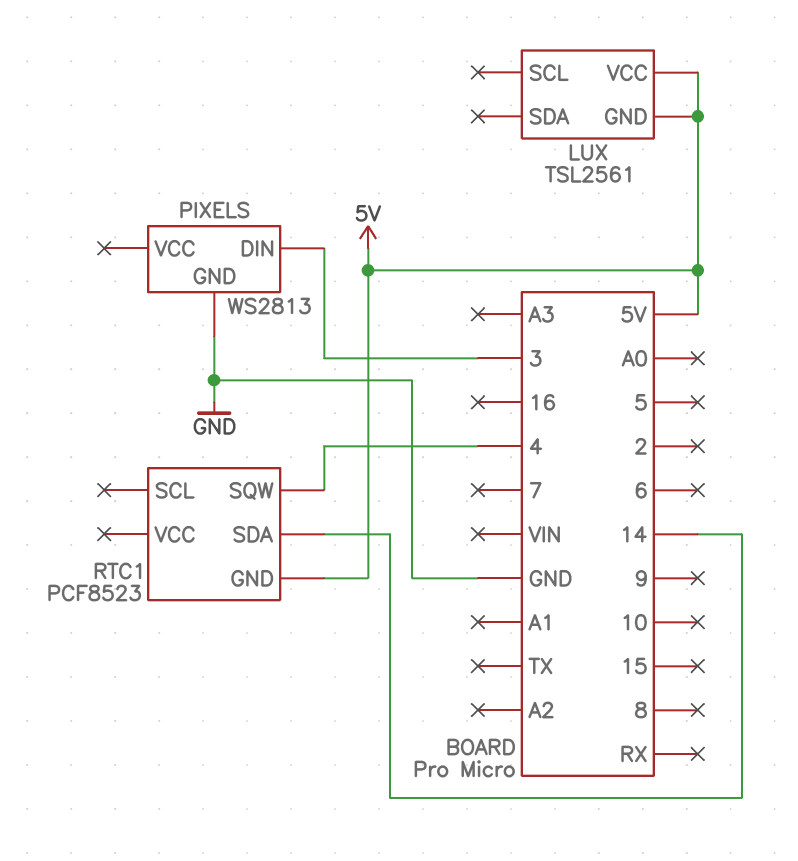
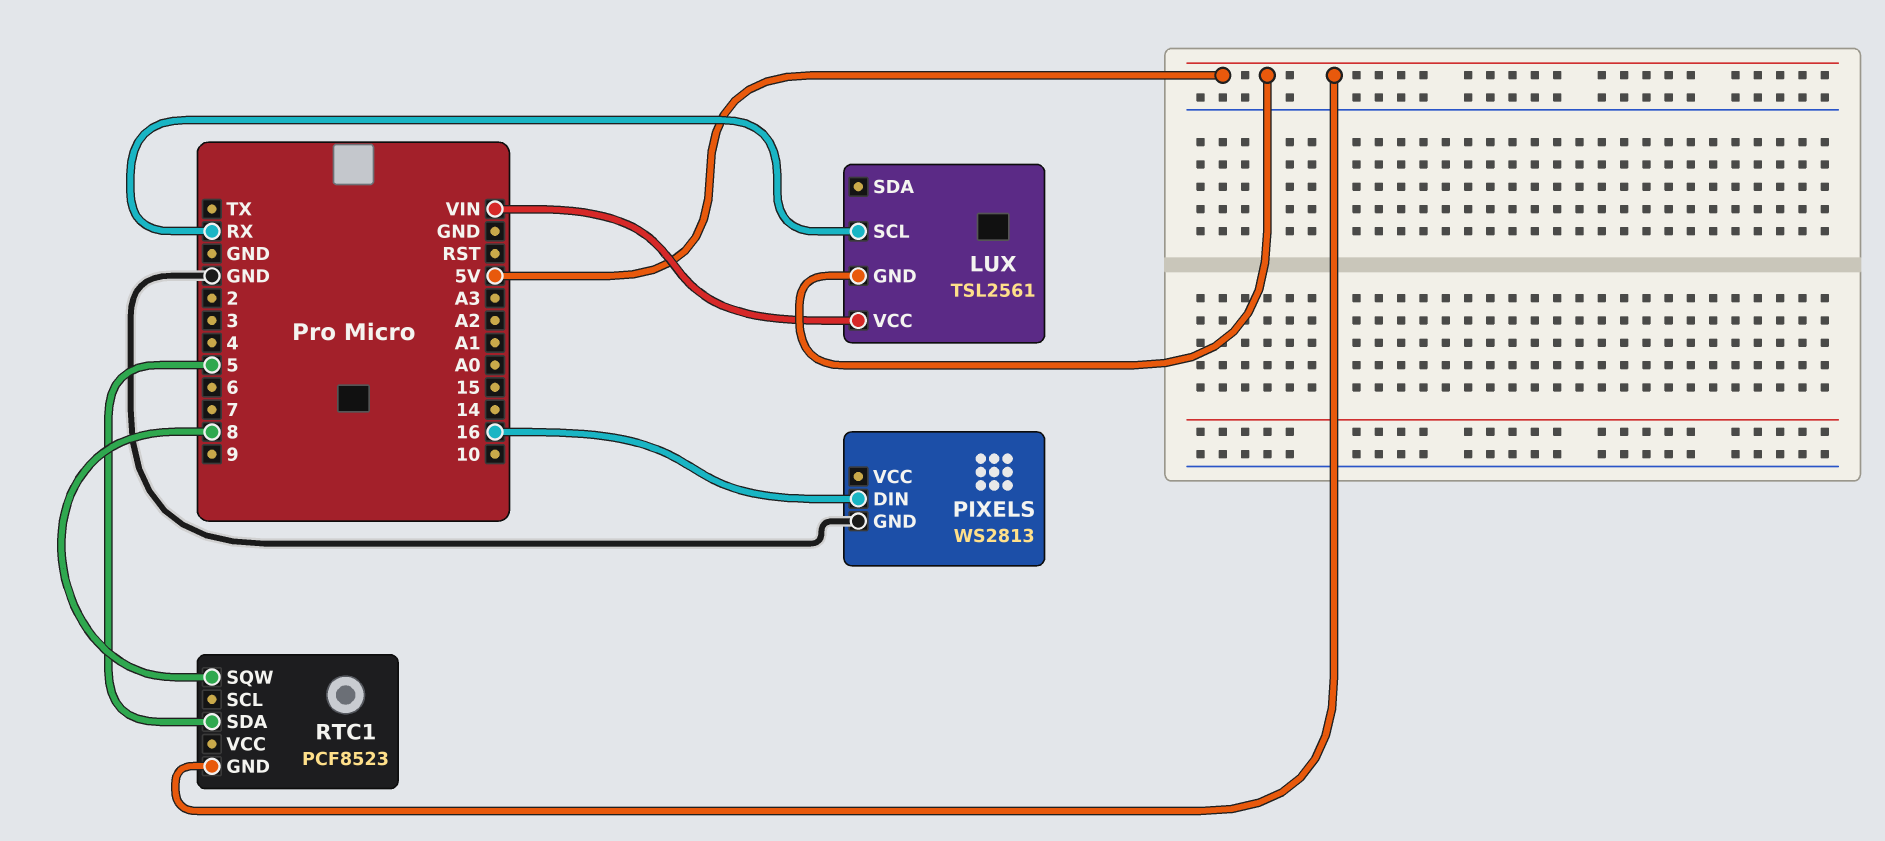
LUX pin SCL: none -> RX
LUX pin VCC: 5V -> VIN
PIXELS pin DIN: 3 -> 16
RTC1 pin SDA: 14 -> 5
RTC1 pin SQW: 4 -> 8

